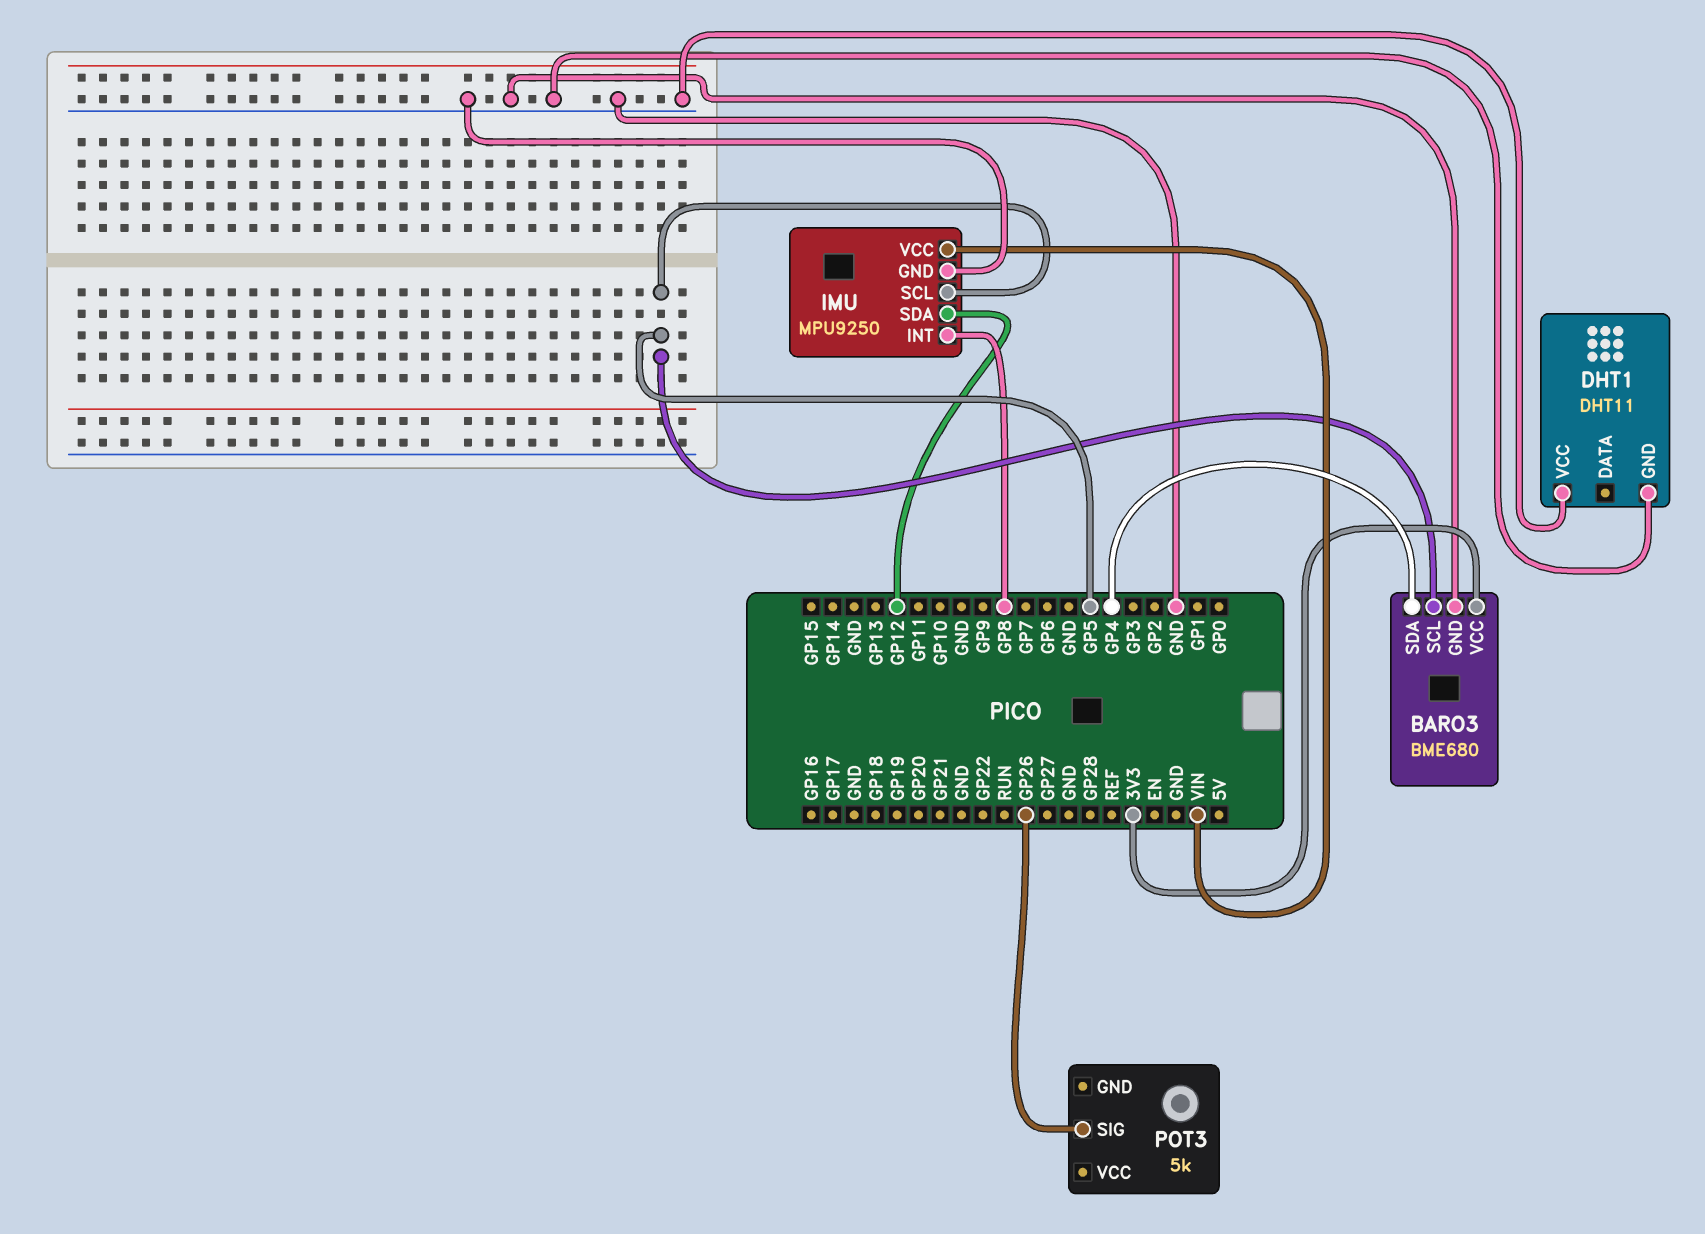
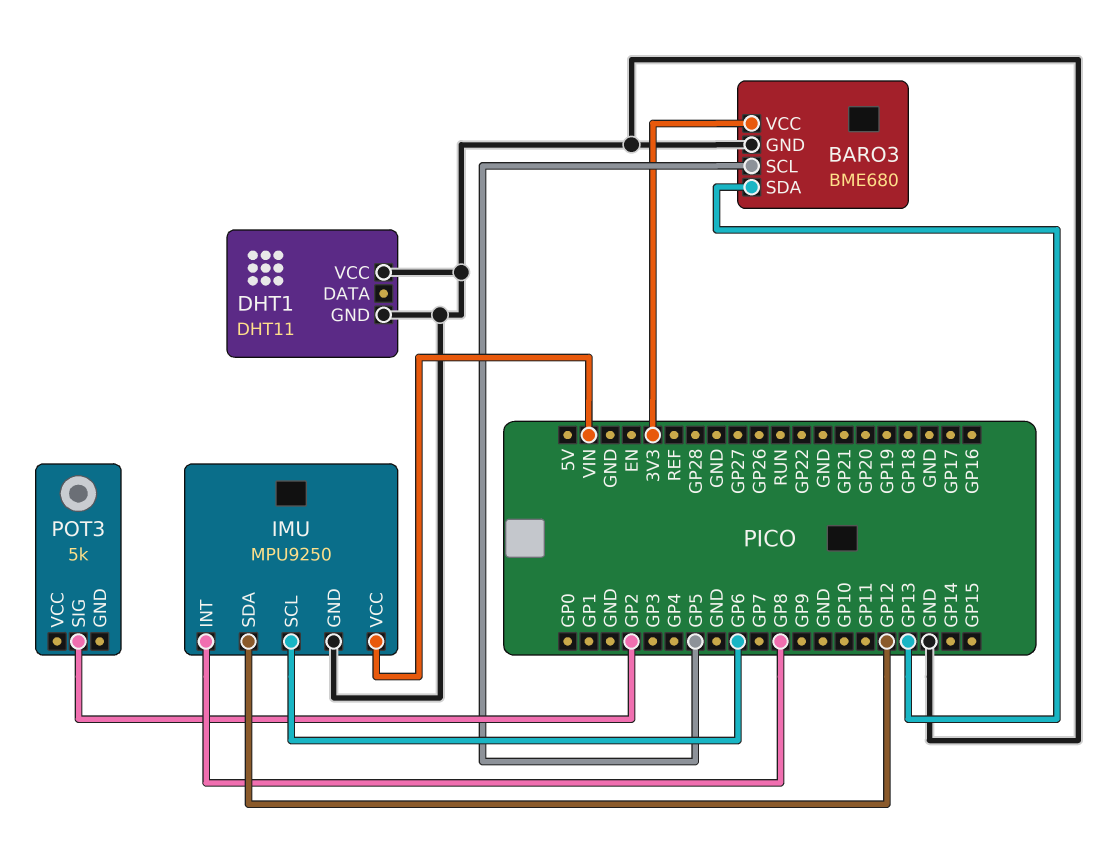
BARO3 pin SDA: GP4 -> GP13
IMU pin SCL: GP5 -> GP6
POT3 pin SIG: GP26 -> GP2

